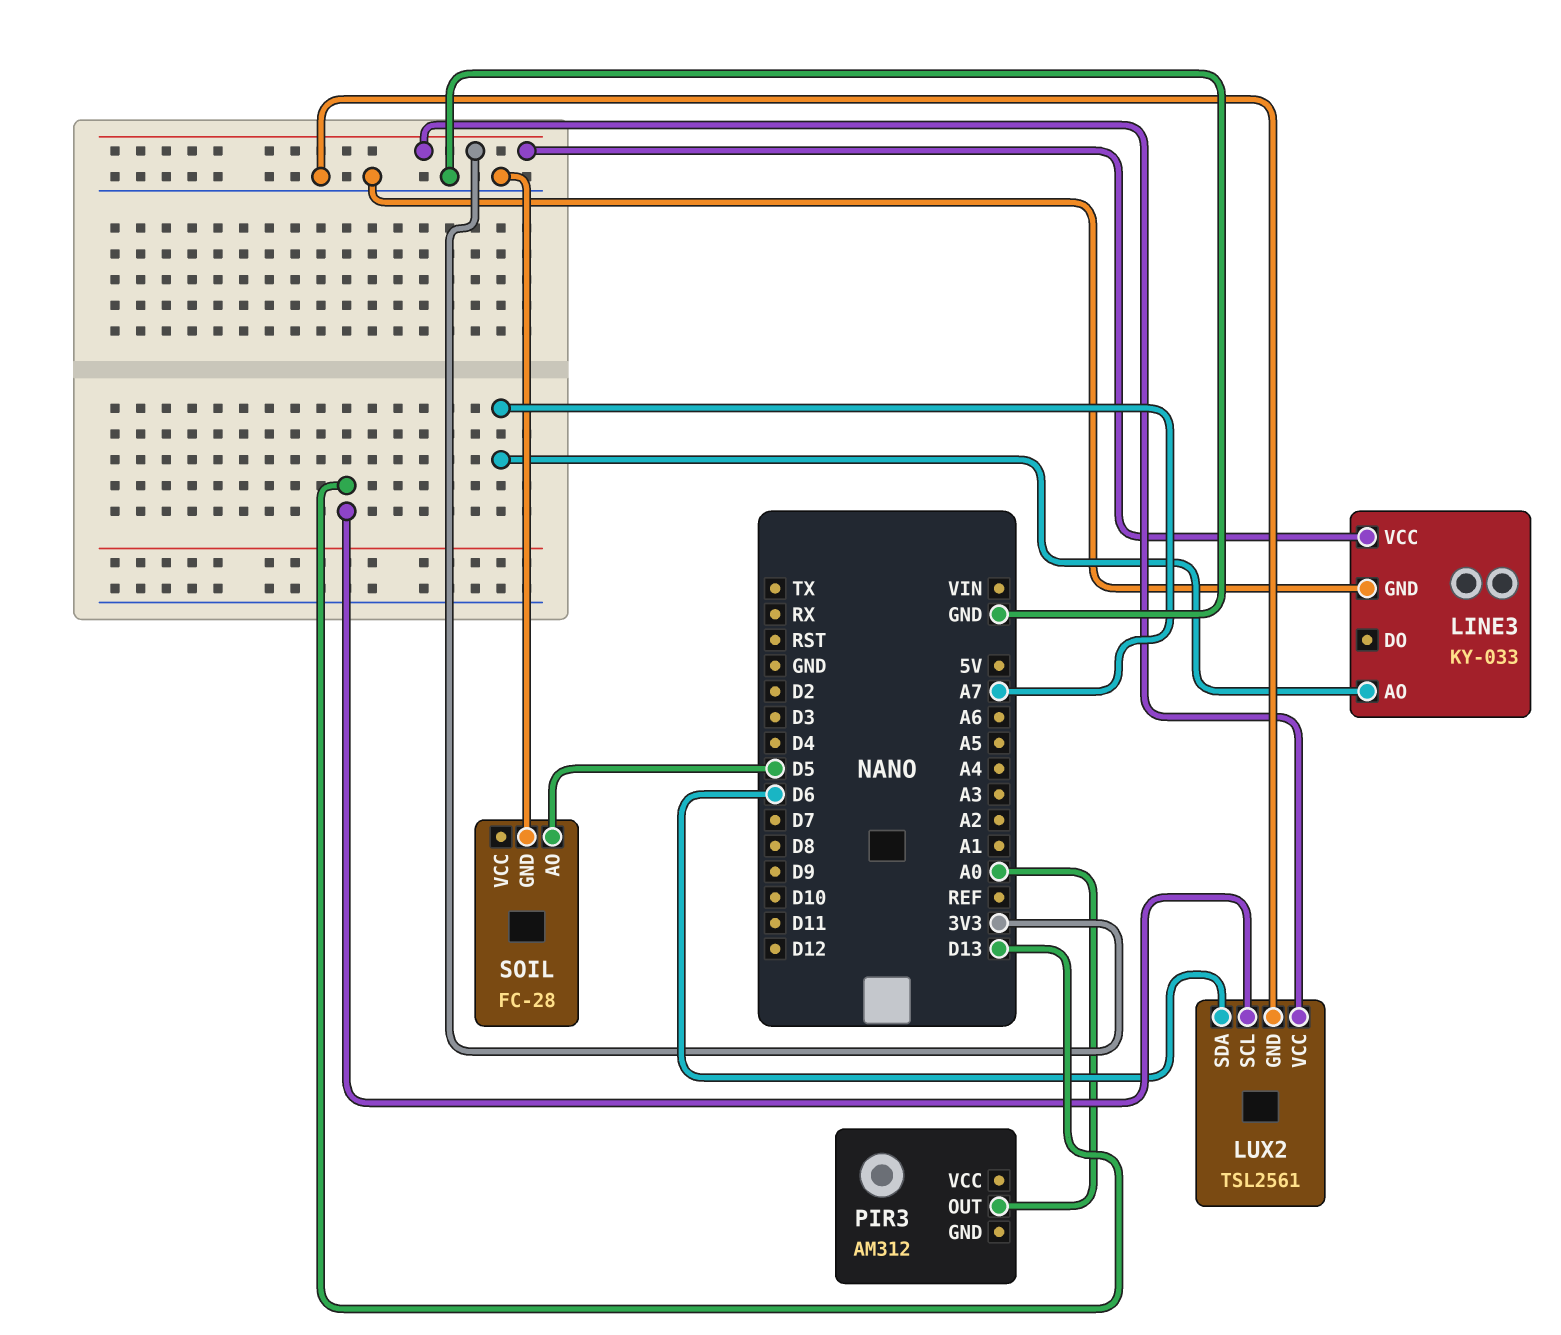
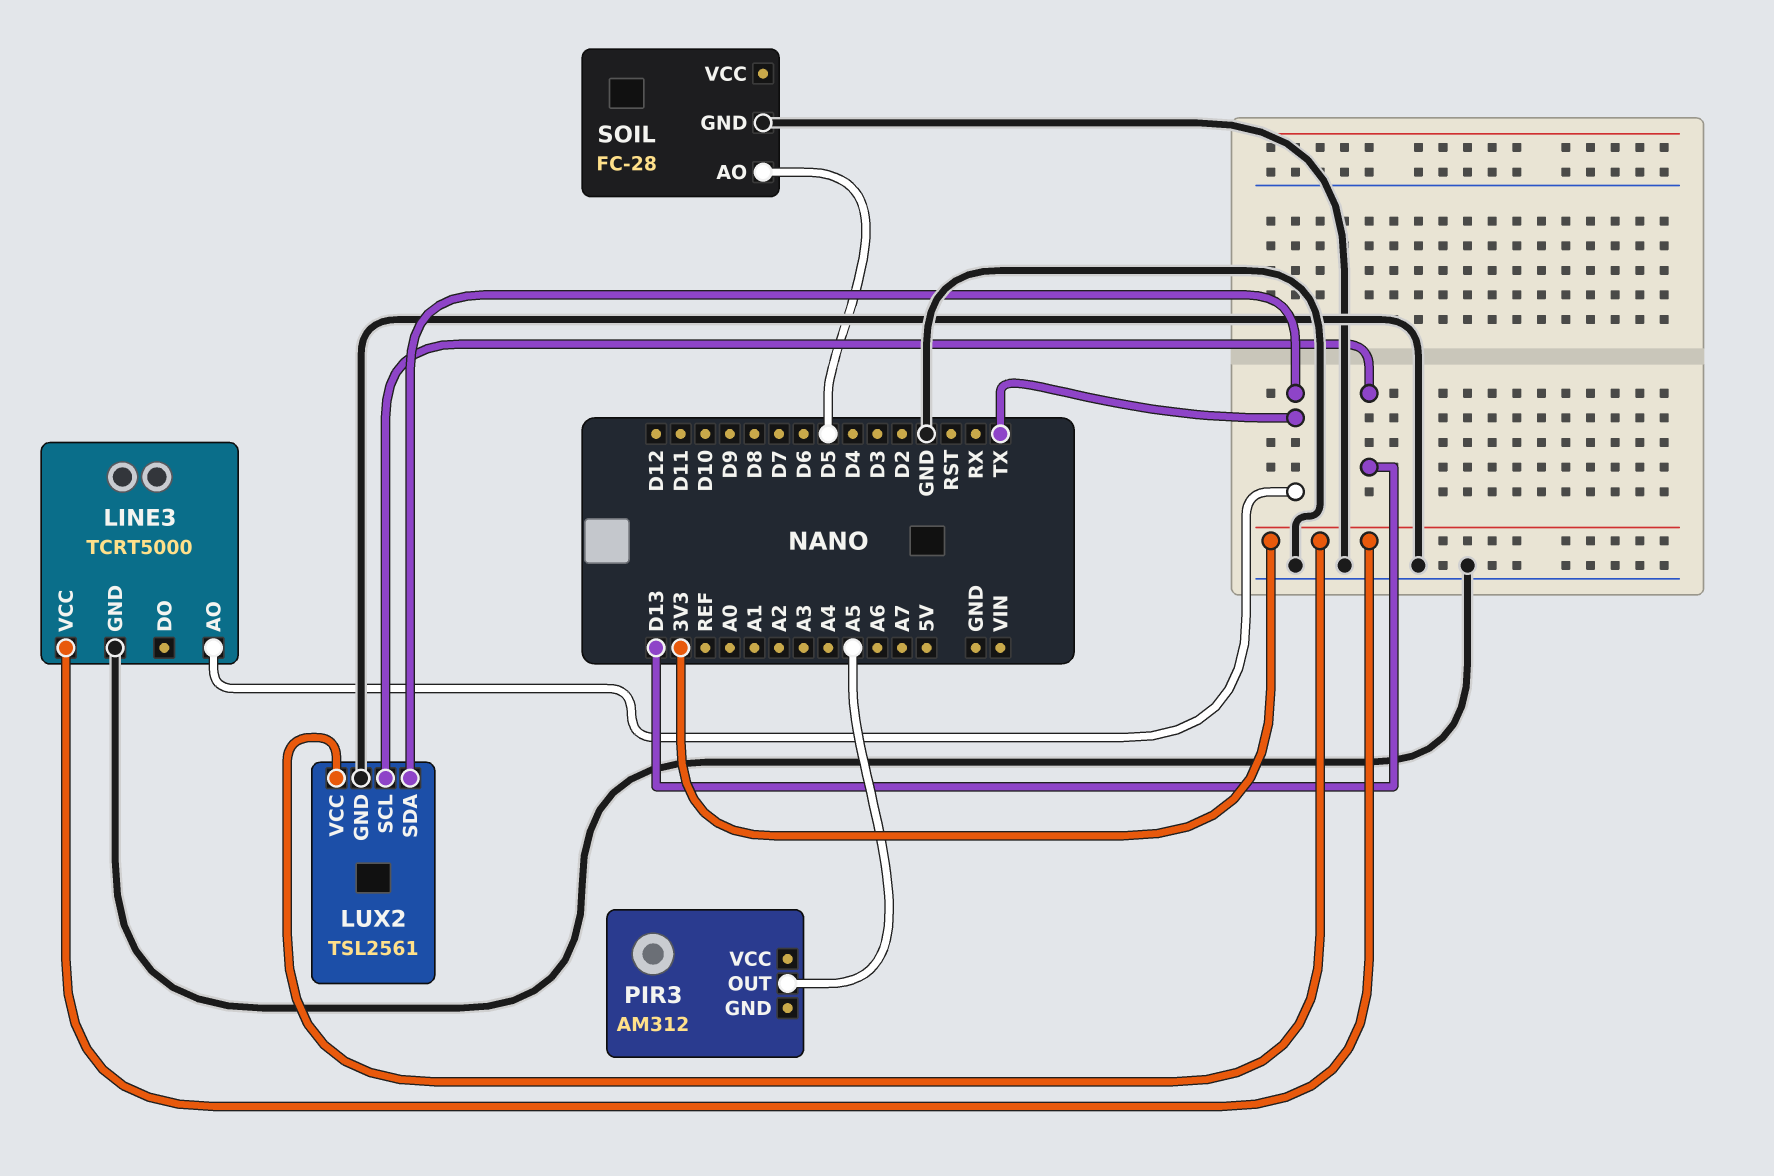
LINE3: KY-033 -> TCRT5000
LINE3 pin AO: A7 -> TX
LUX2 pin SDA: D6 -> TX
PIR3 pin OUT: A0 -> A5

